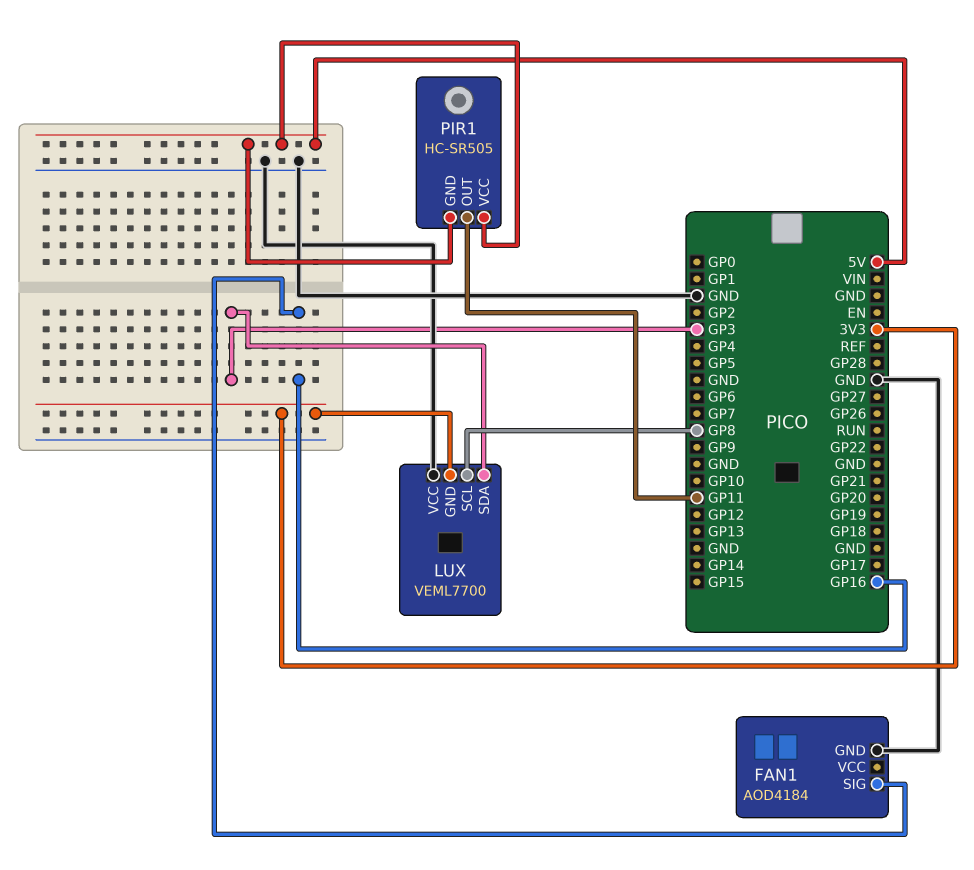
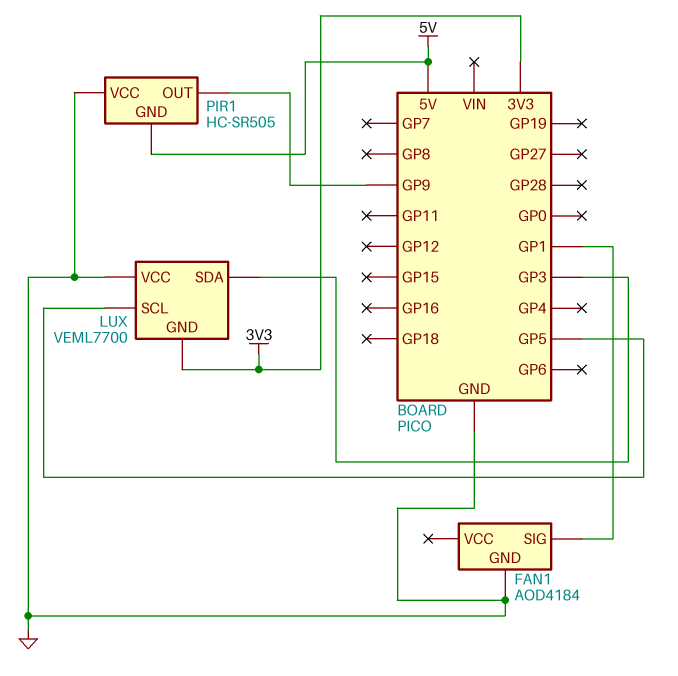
FAN1 pin SIG: GP16 -> GP1
LUX pin SCL: GP8 -> GP5
PIR1 pin OUT: GP11 -> GP9
PIR1 pin VCC: 5V -> GND

